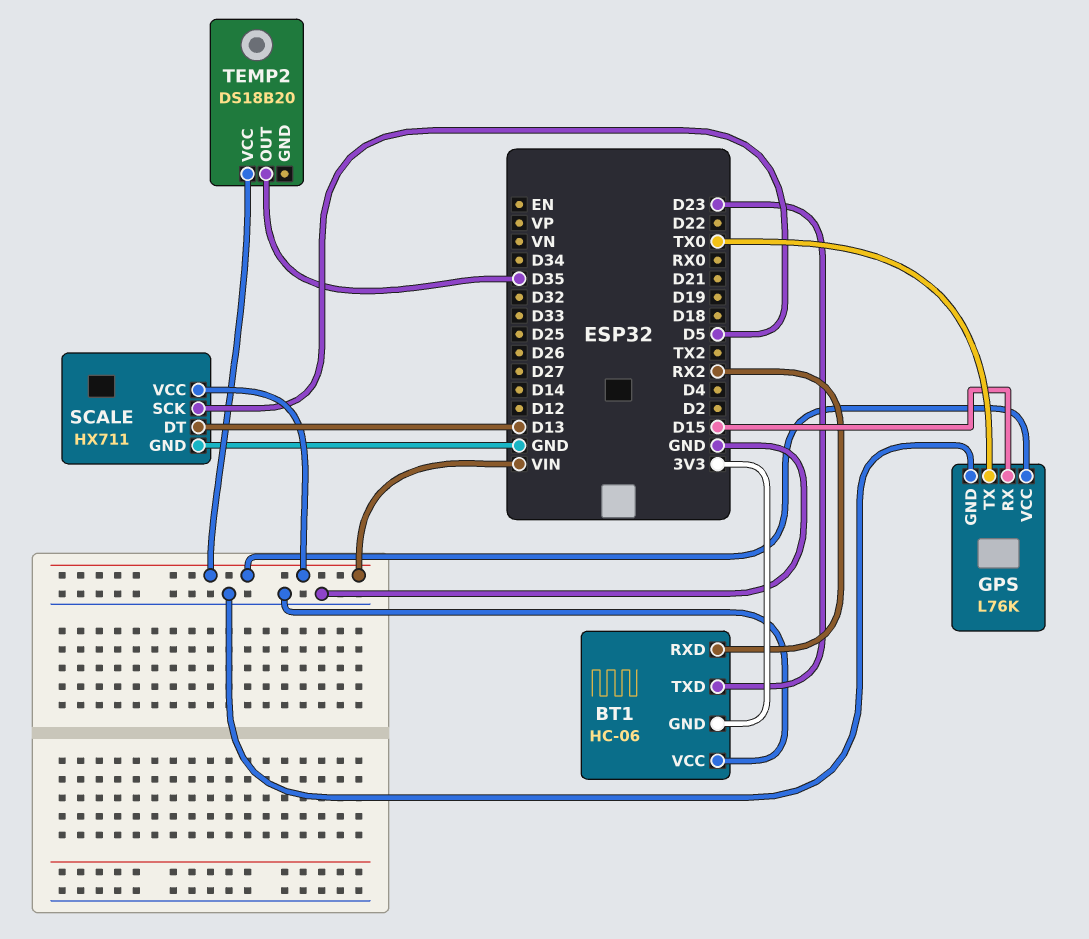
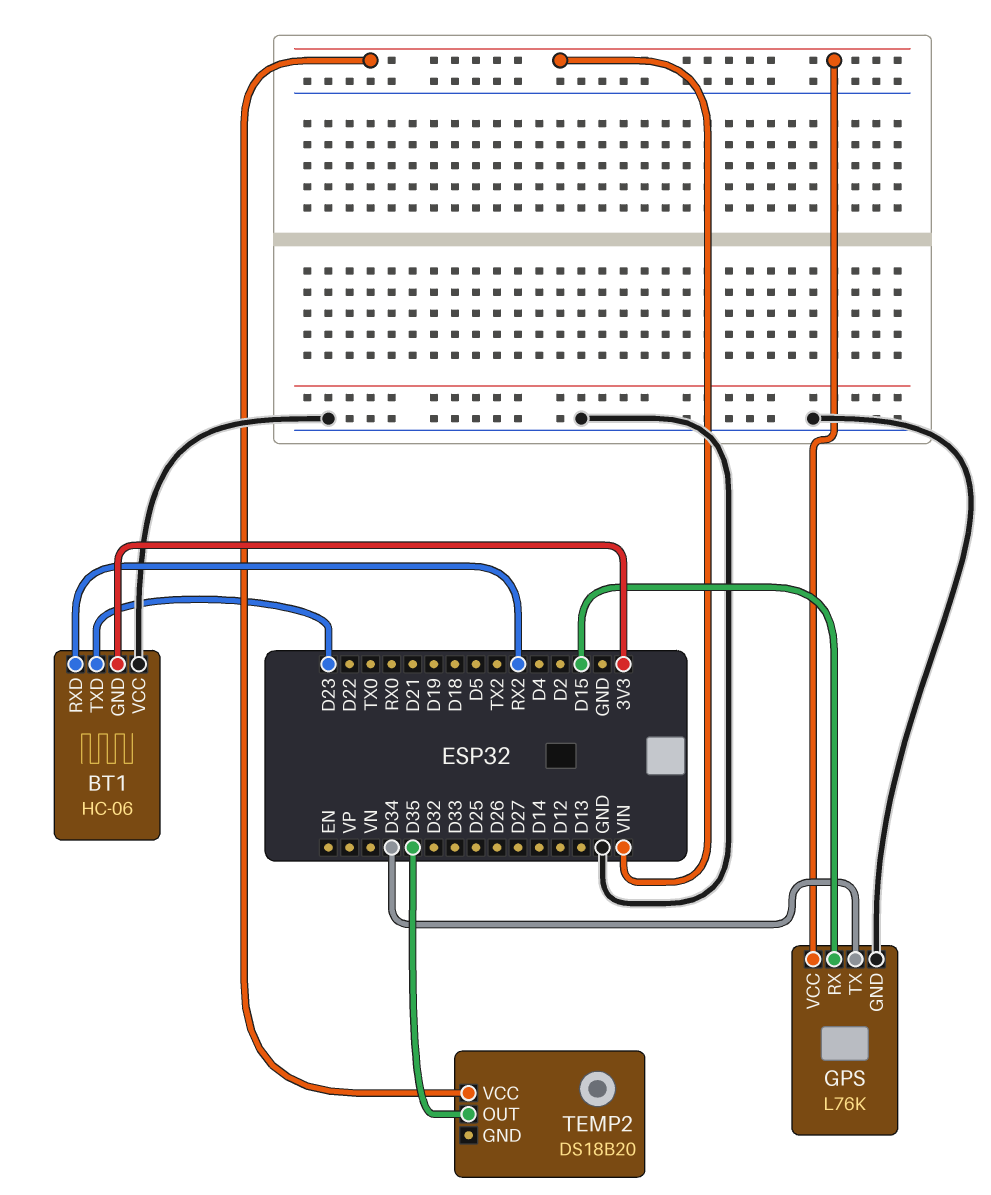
GPS pin TX: TX0 -> D34
SCALE: HX711 -> none
SCALE pin DT: D13 -> none
SCALE pin GND: GND -> none
SCALE pin SCK: D5 -> none
SCALE pin VCC: VIN -> none

